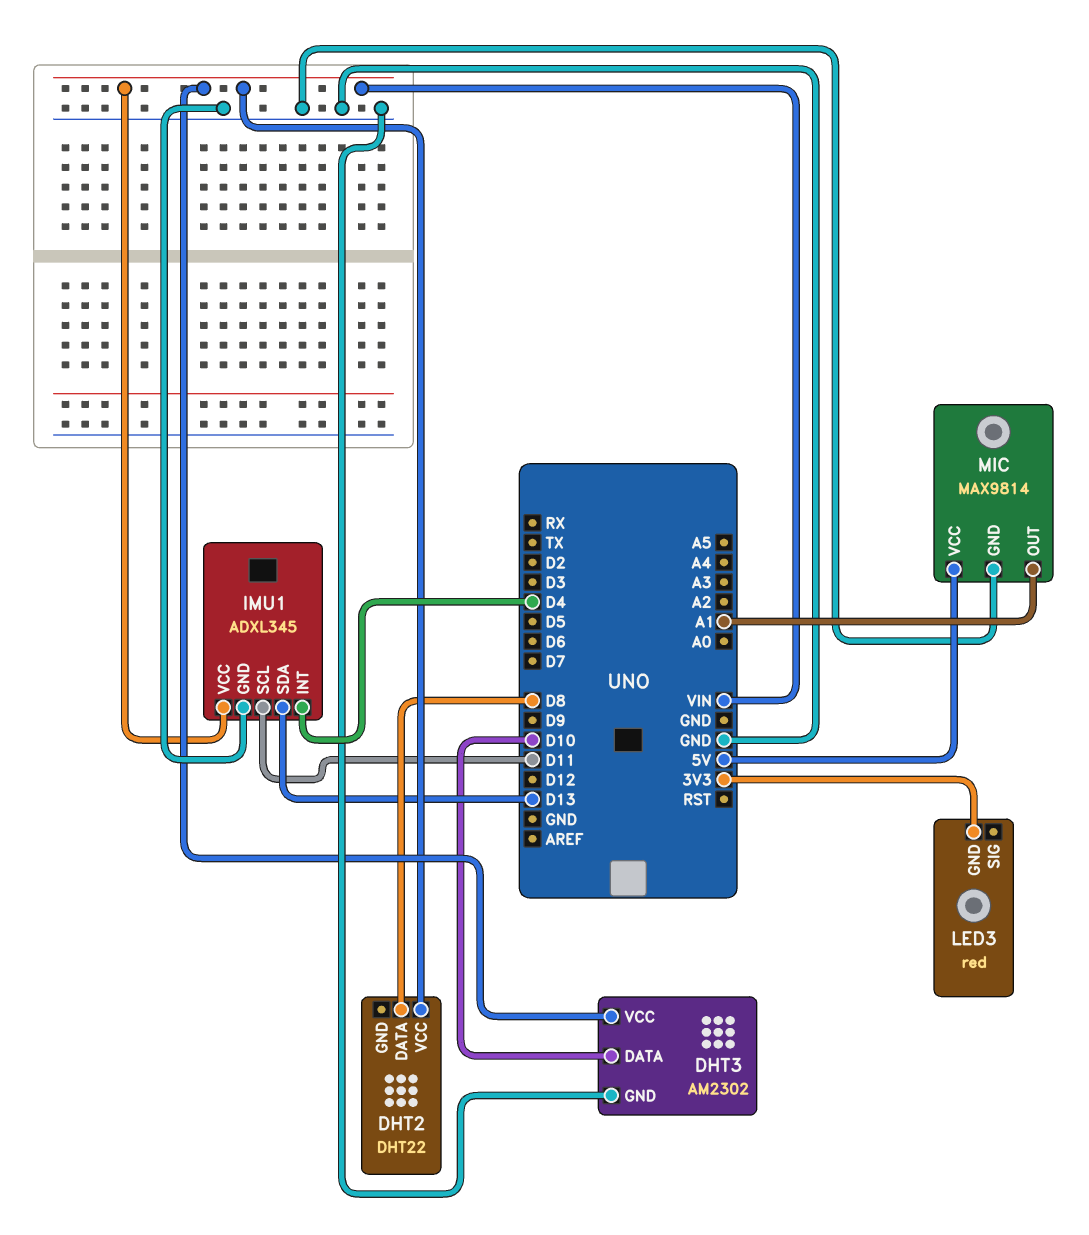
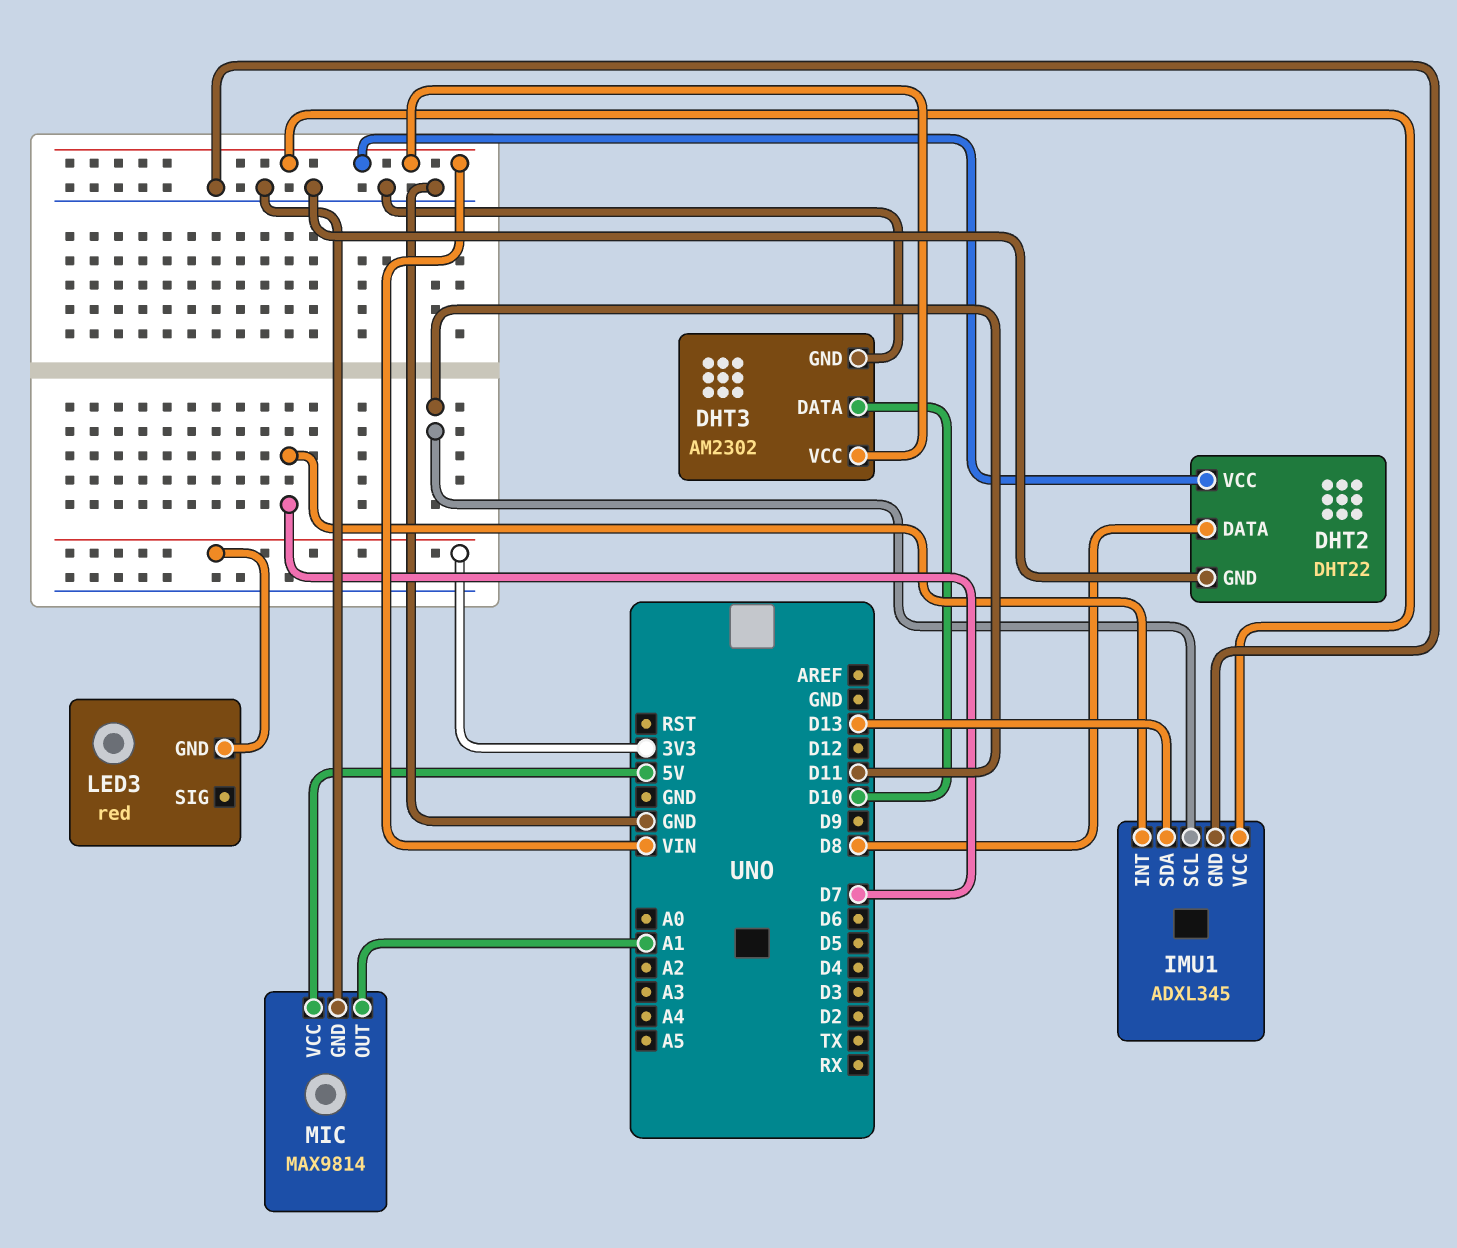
DHT2 pin GND: none -> GND
IMU1 pin INT: D4 -> D7

